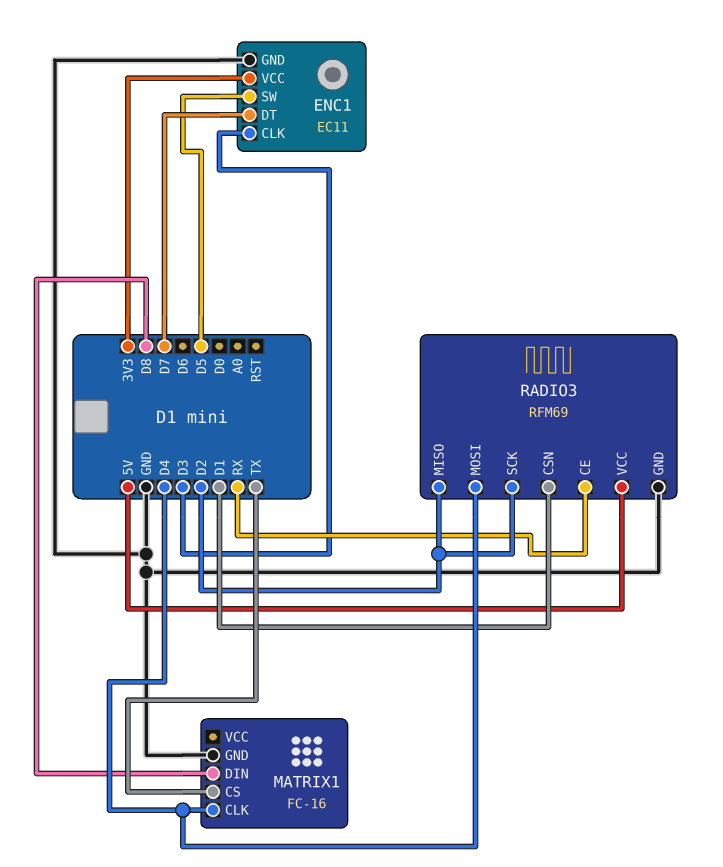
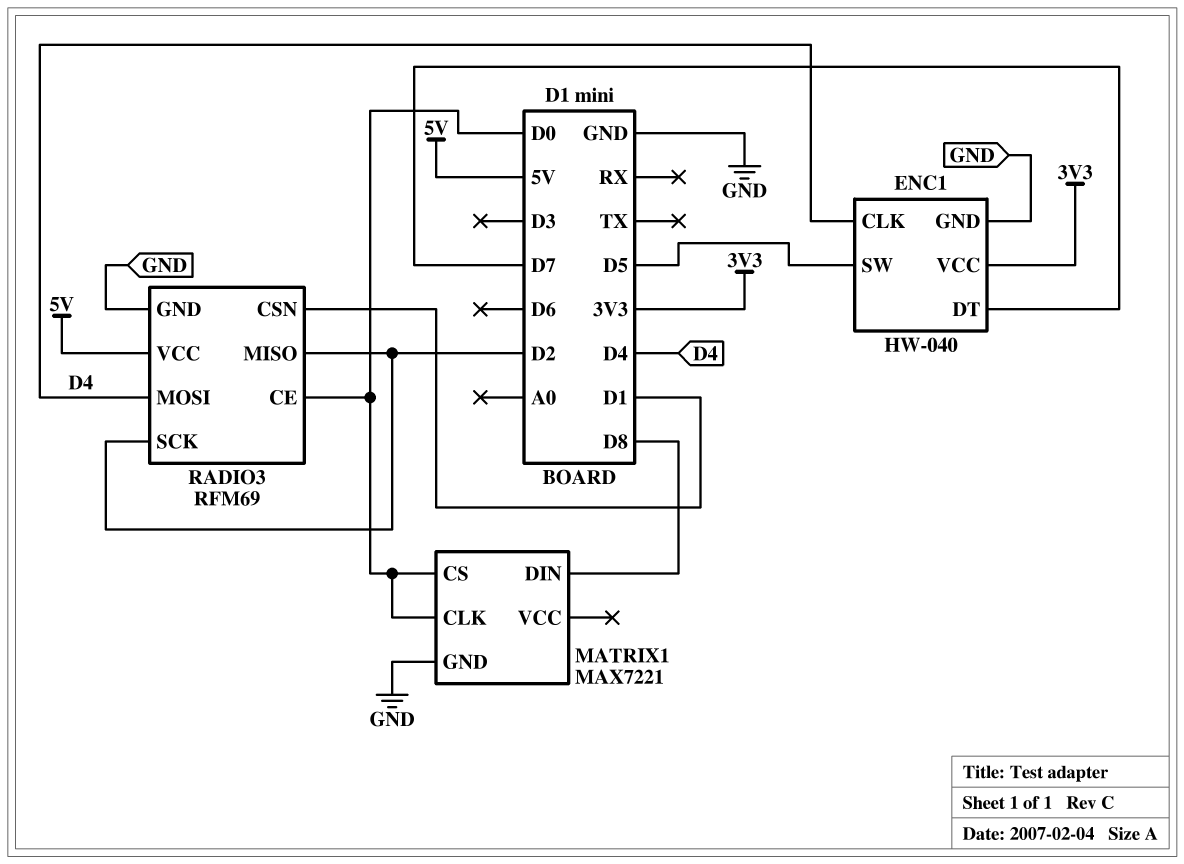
ENC1: EC11 -> HW-040
ENC1 pin CLK: D3 -> D4
MATRIX1: FC-16 -> MAX7221
MATRIX1 pin CLK: D4 -> D0
MATRIX1 pin CS: TX -> D0
RADIO3 pin CE: RX -> D0

